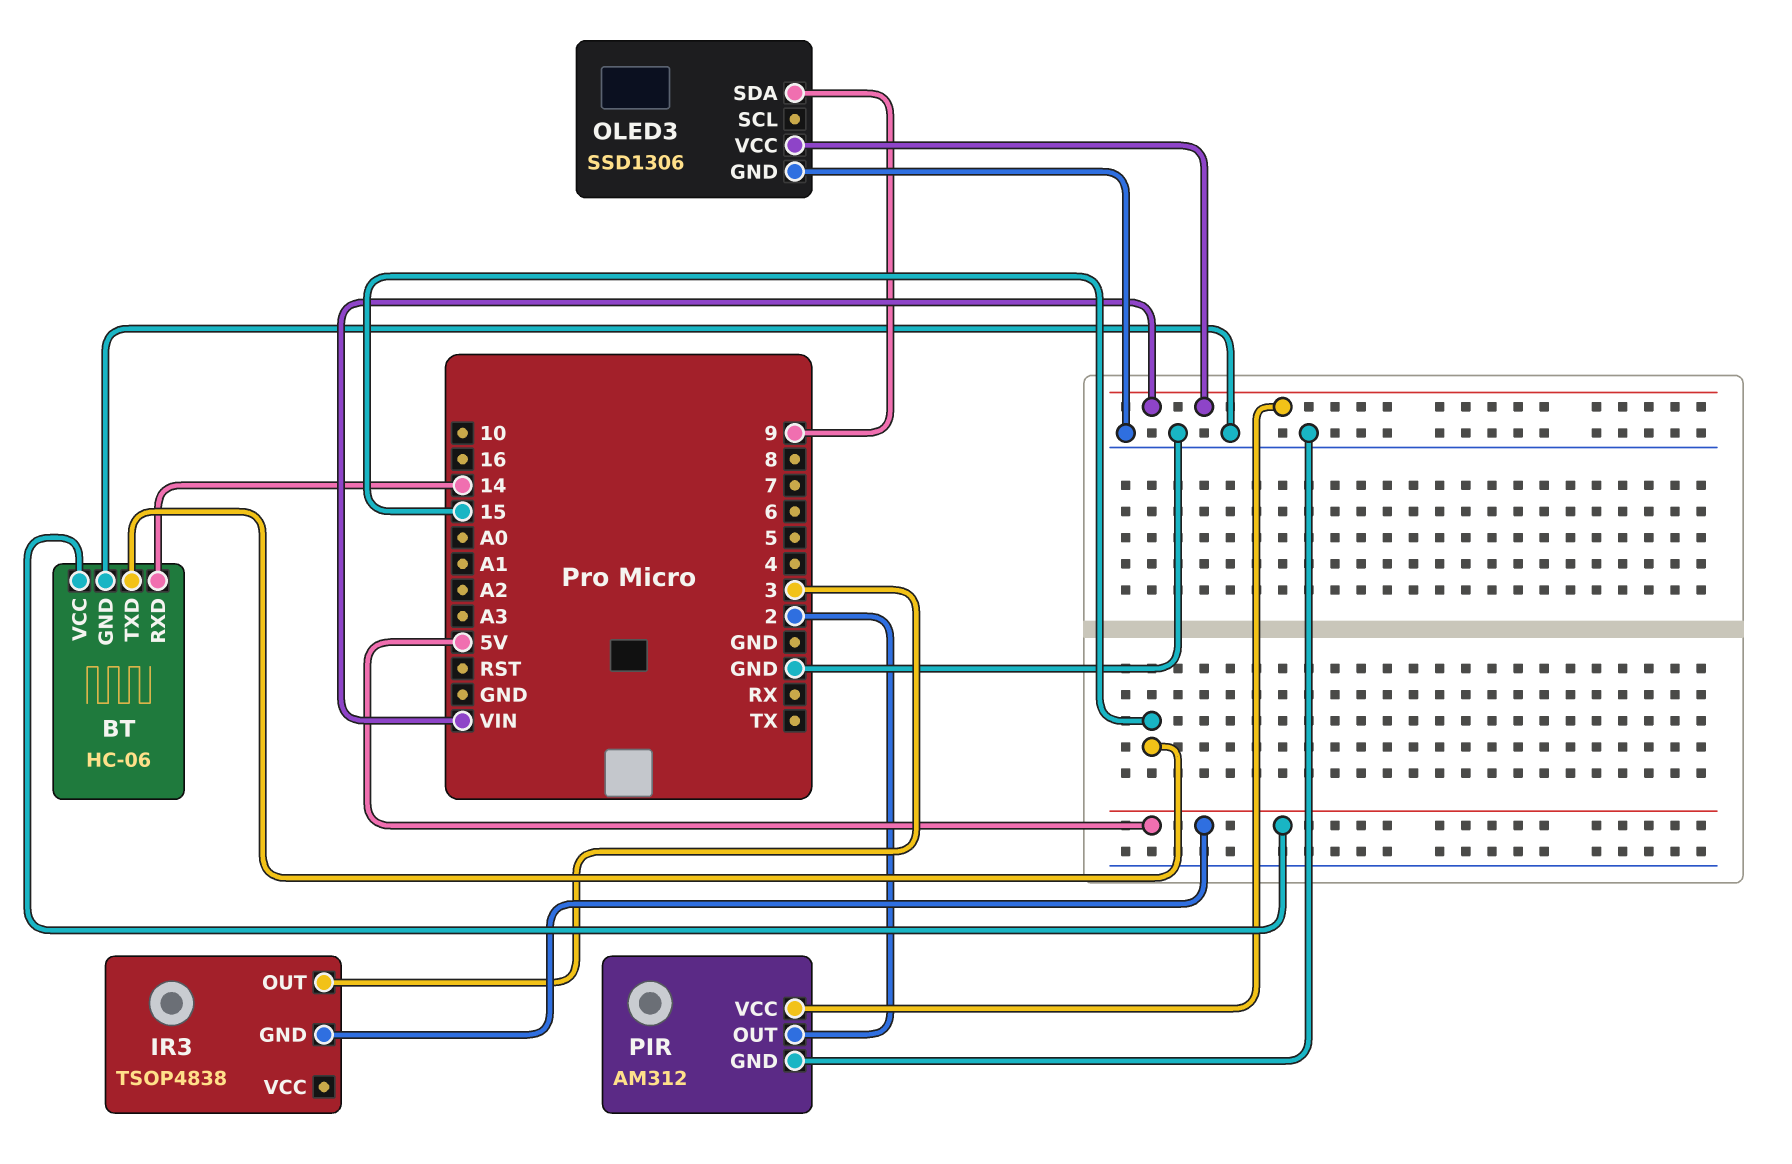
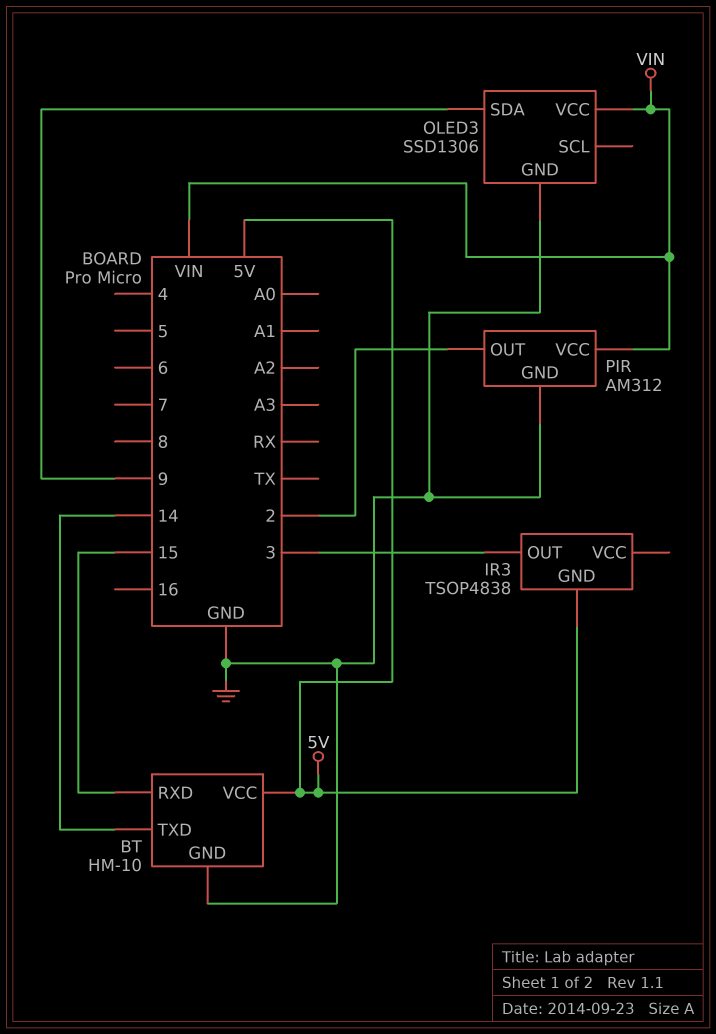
BT: HC-06 -> HM-10
BT pin RXD: 14 -> 15
BT pin TXD: 15 -> 14

